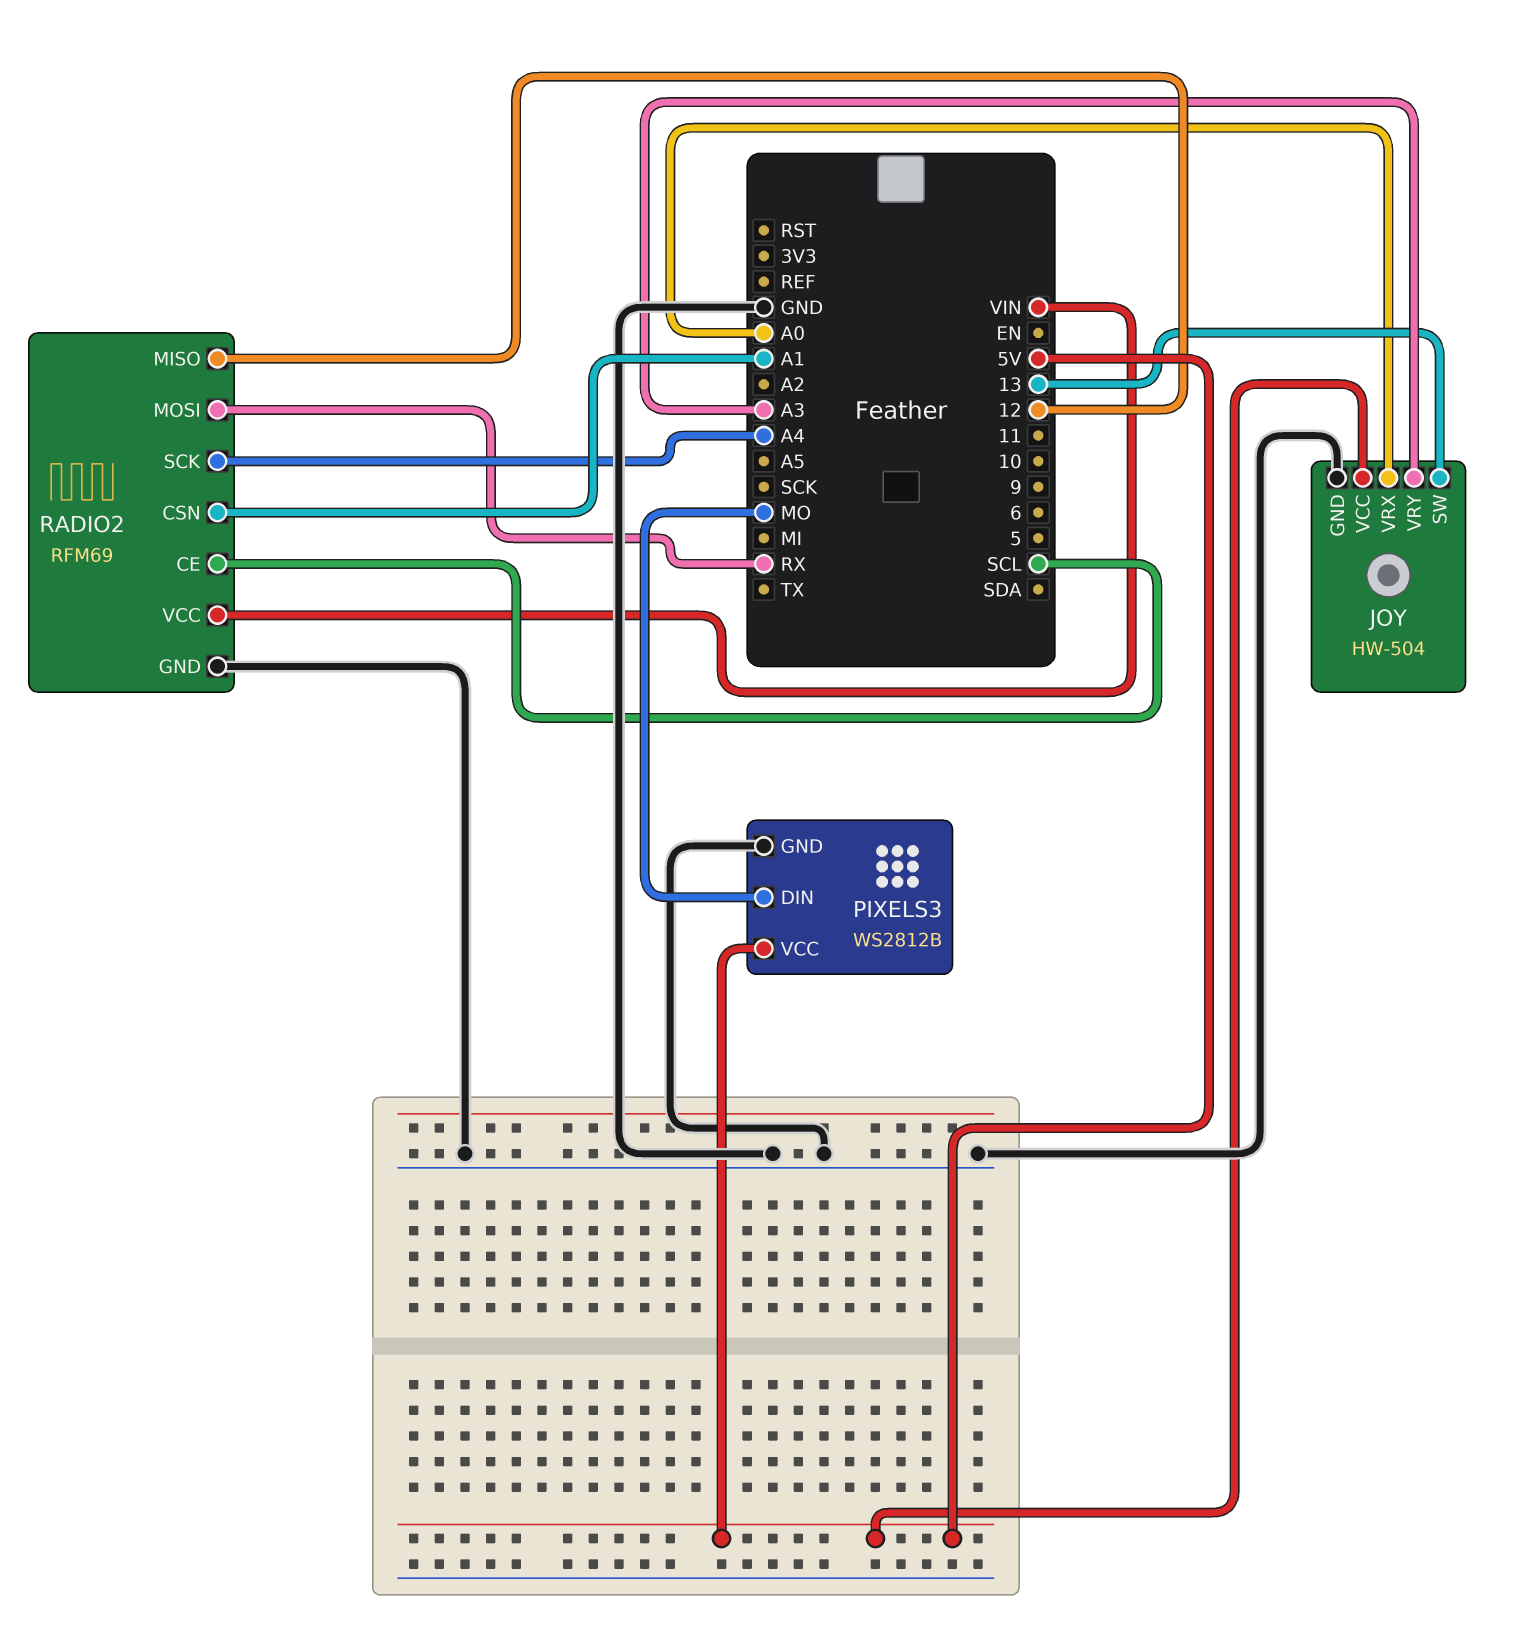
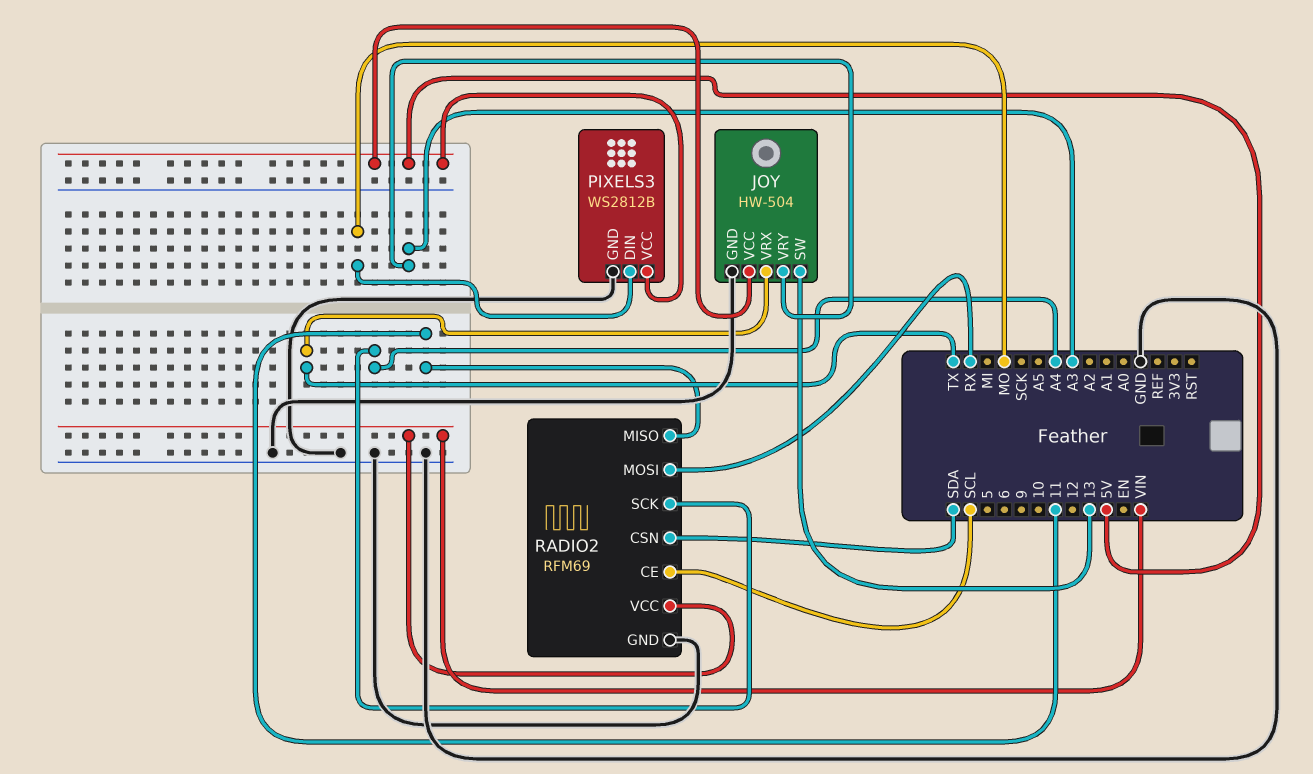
JOY pin VRX: A0 -> TX
RADIO2 pin CSN: A1 -> SDA
RADIO2 pin MISO: 12 -> 11

